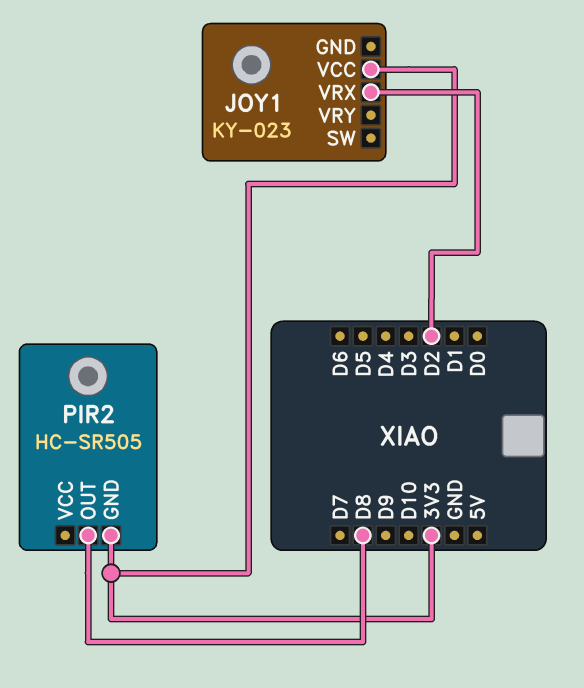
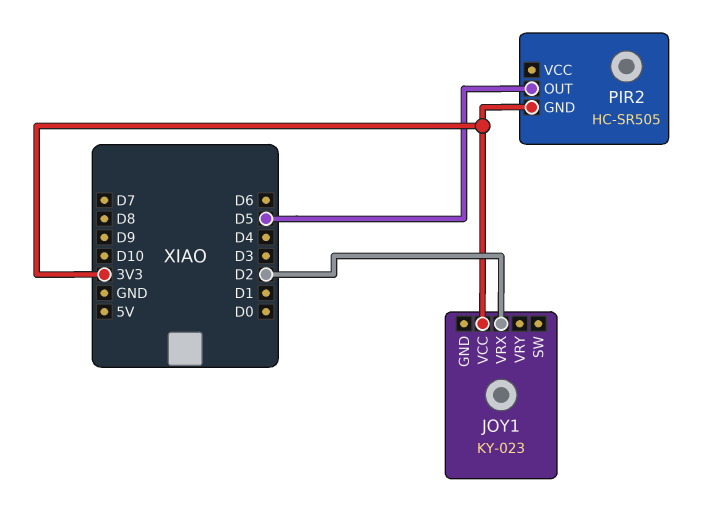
PIR2 pin OUT: D8 -> D5

